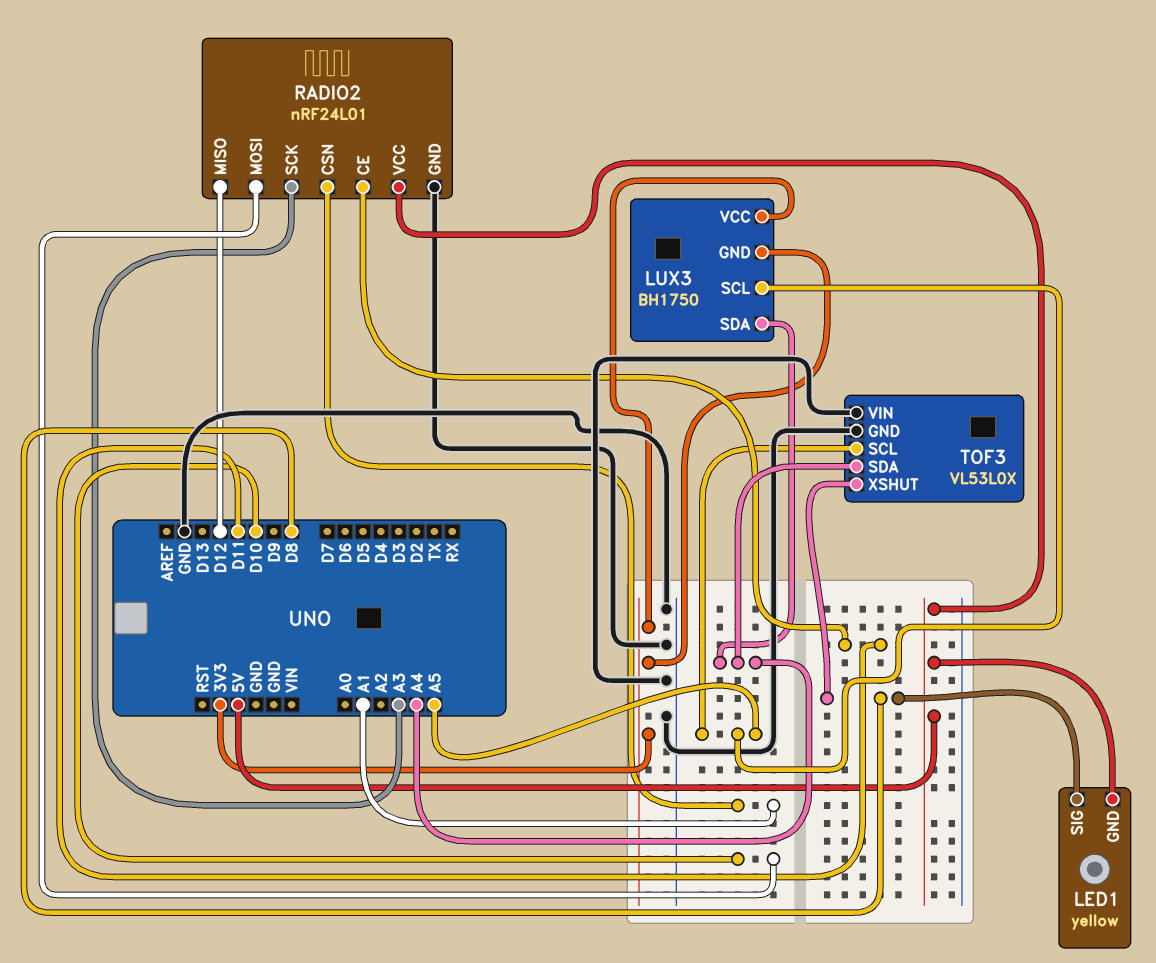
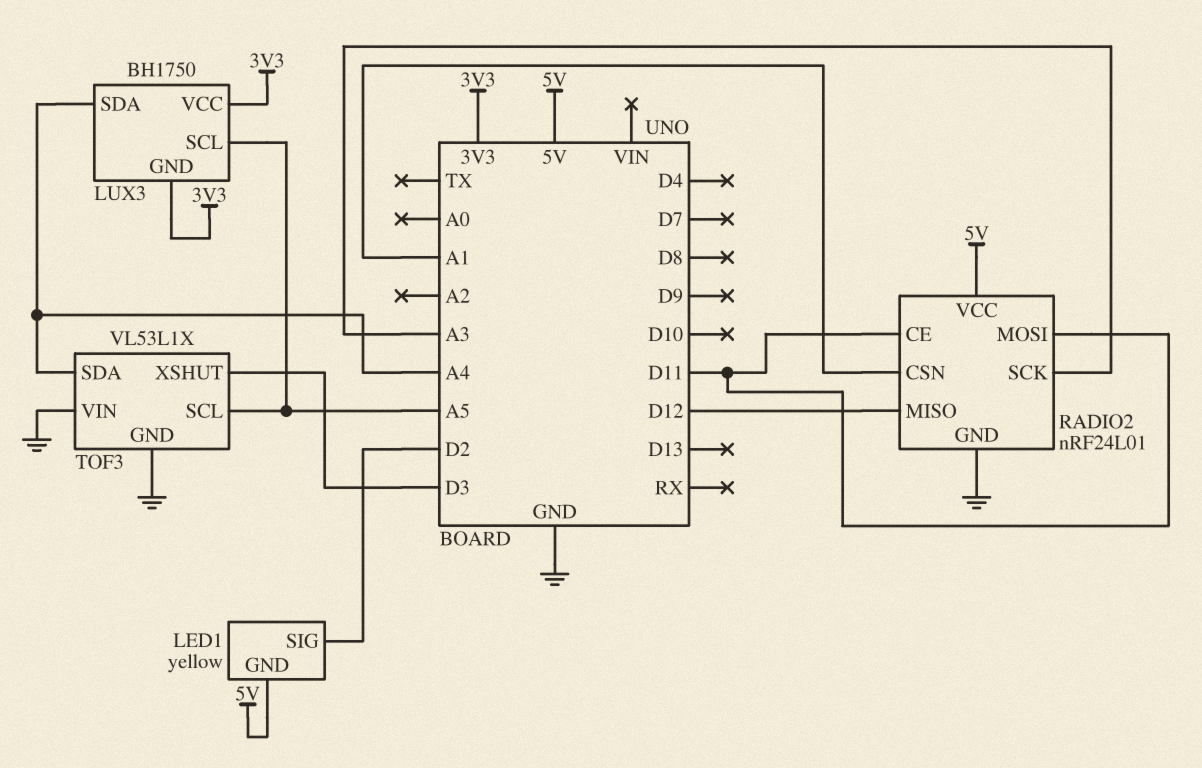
LED1 pin SIG: D8 -> D2
RADIO2 pin MOSI: D10 -> D11
TOF3: VL53L0X -> VL53L1X
TOF3 pin XSHUT: D8 -> D3

